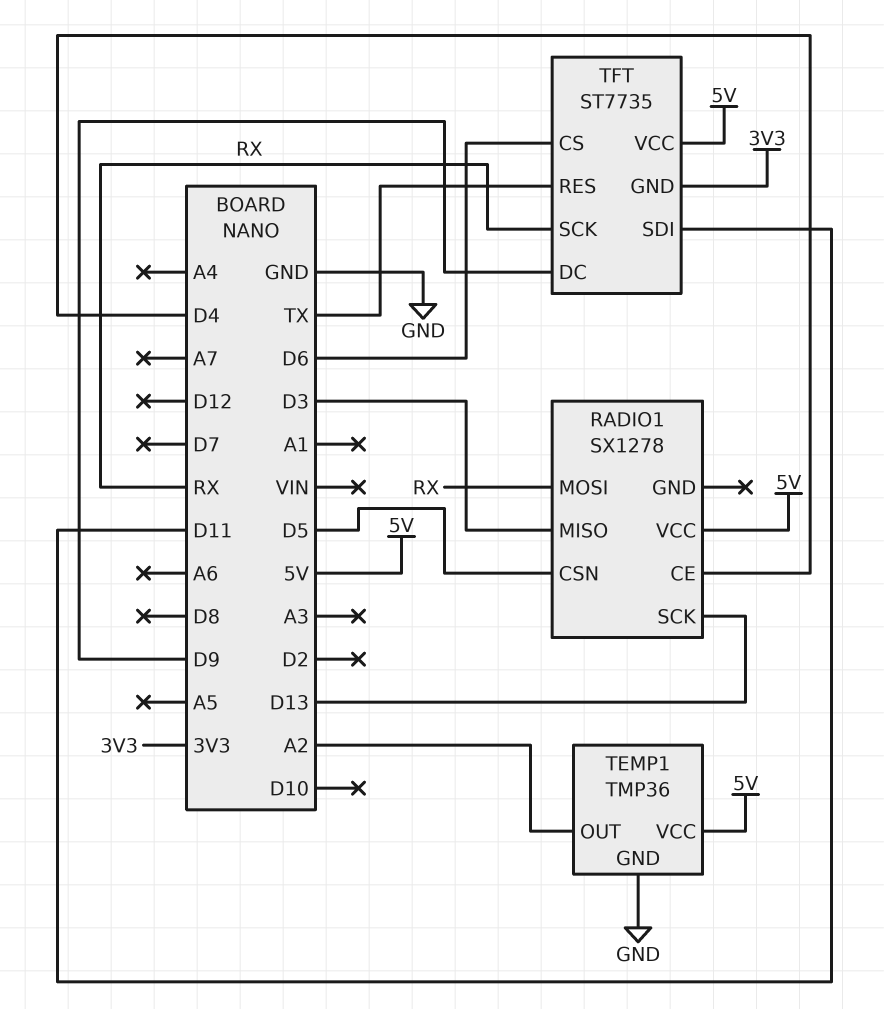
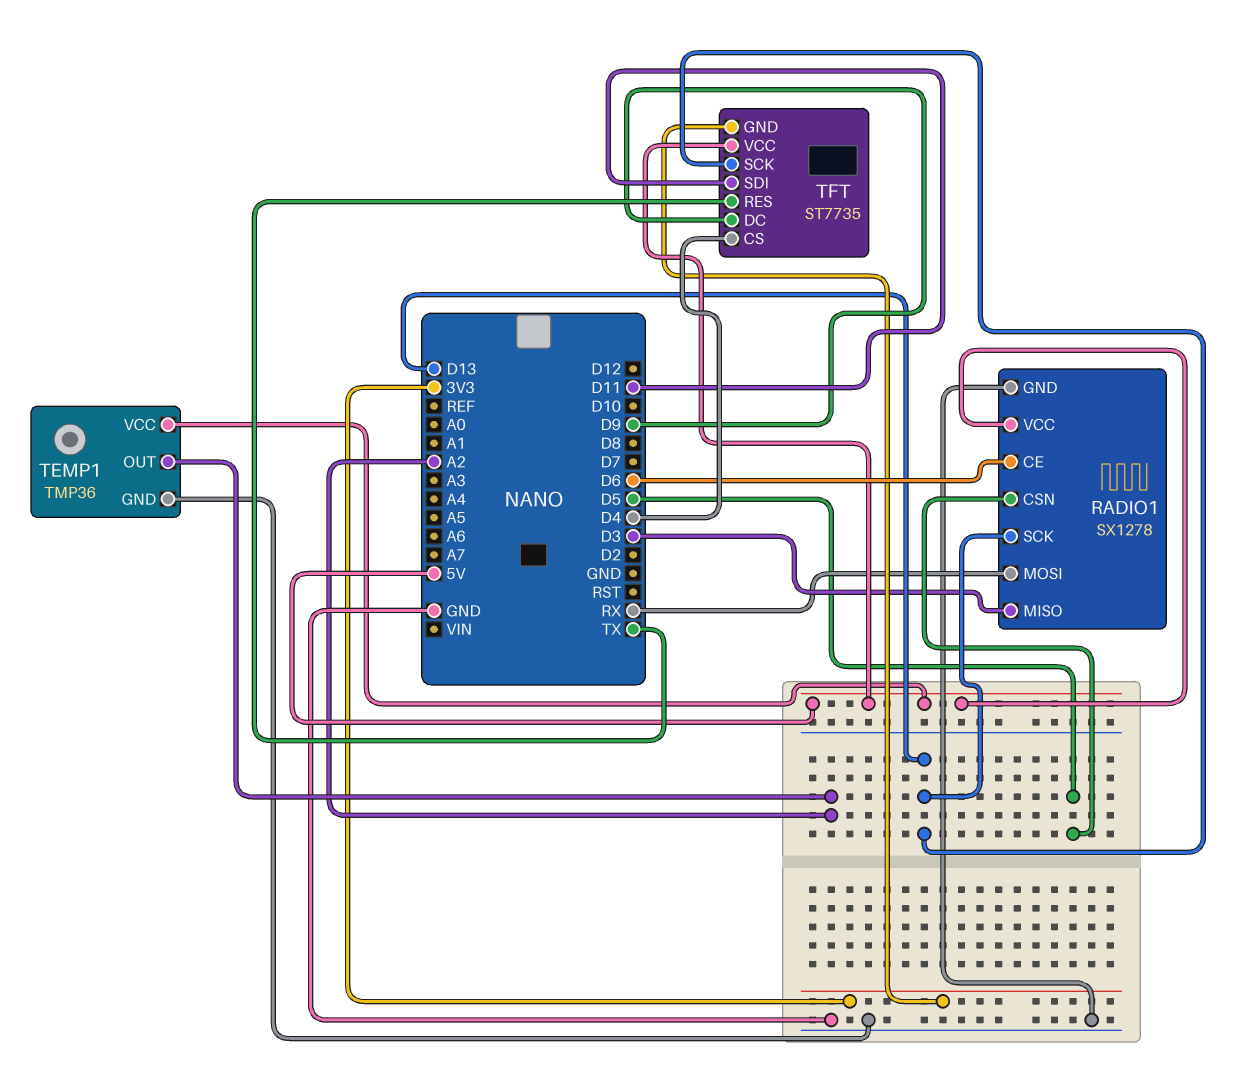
RADIO1 pin CE: D4 -> D6
RADIO1 pin GND: none -> GND
TFT pin CS: D6 -> D4
TFT pin SCK: RX -> D13

